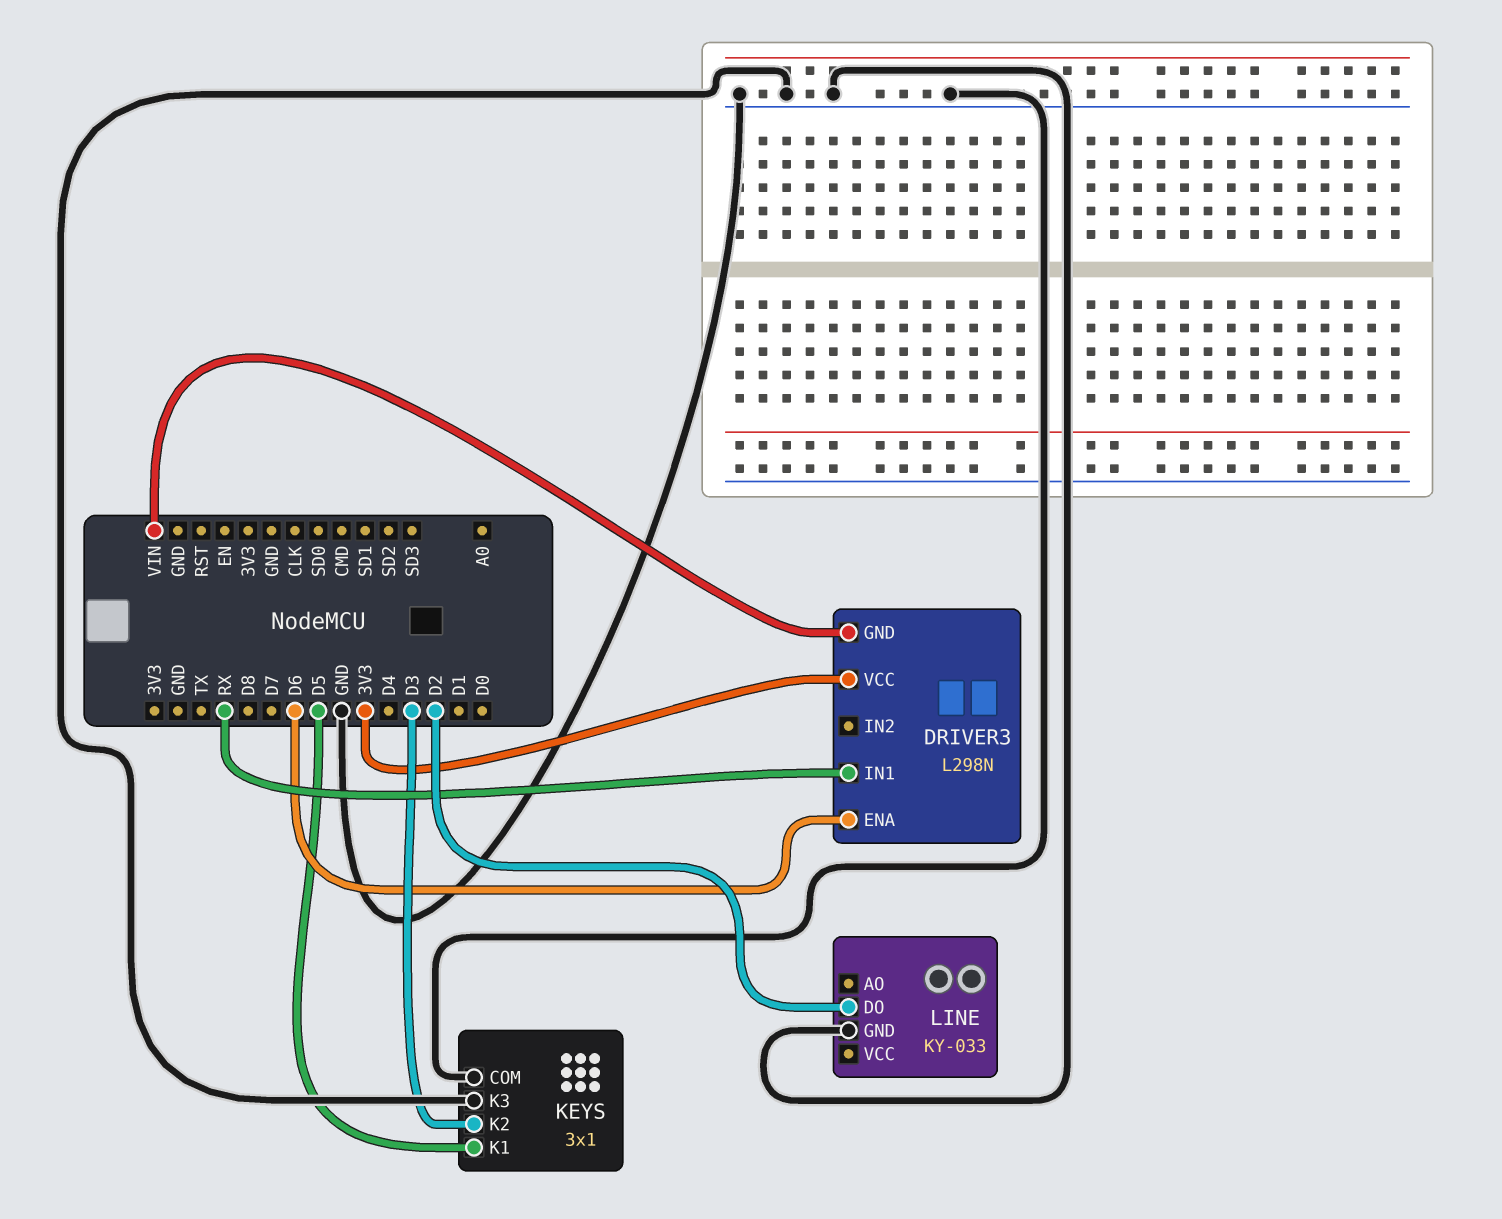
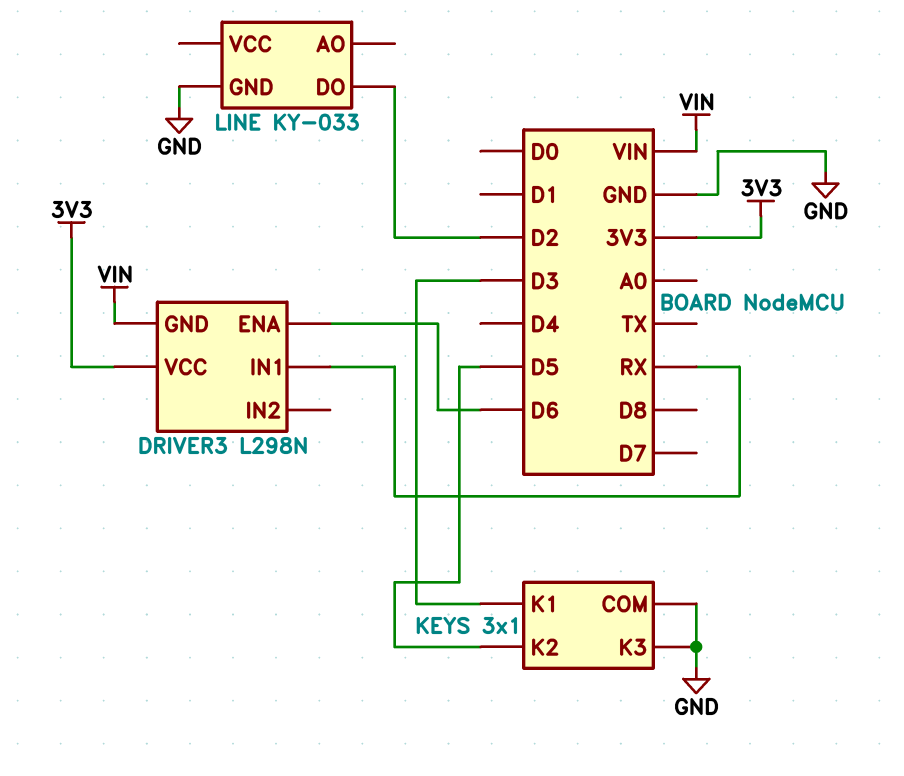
KEYS pin K1: D5 -> D3
KEYS pin K2: D3 -> D5

